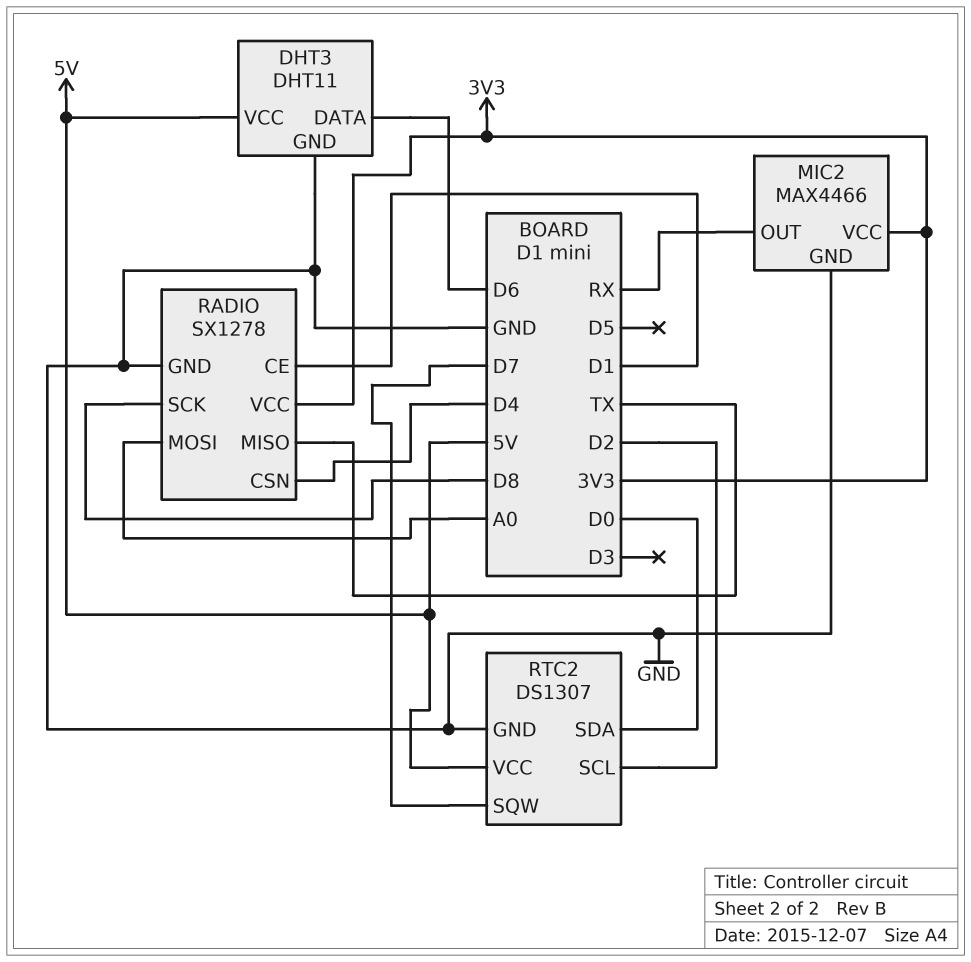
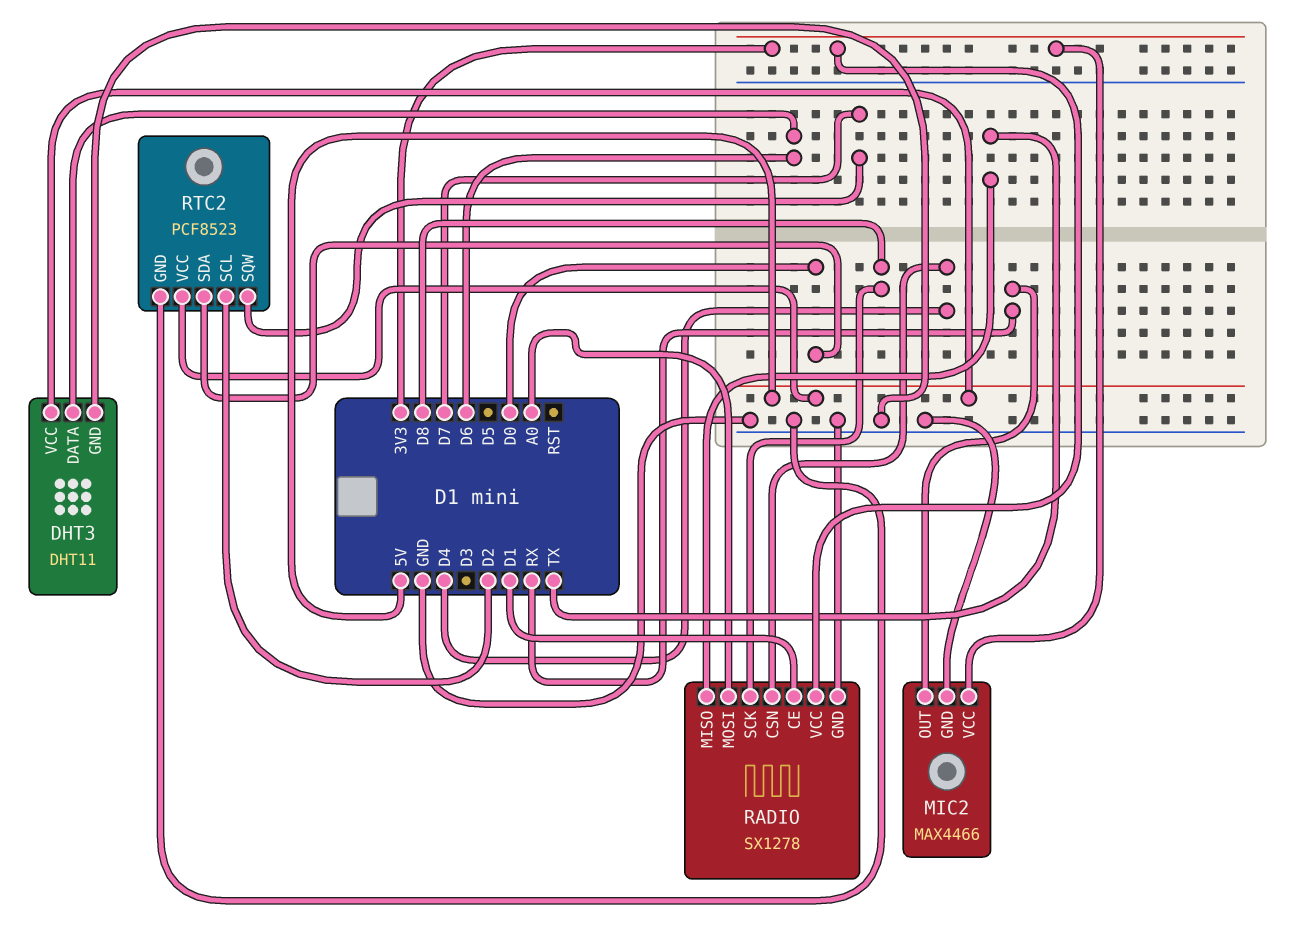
RTC2: DS1307 -> PCF8523

